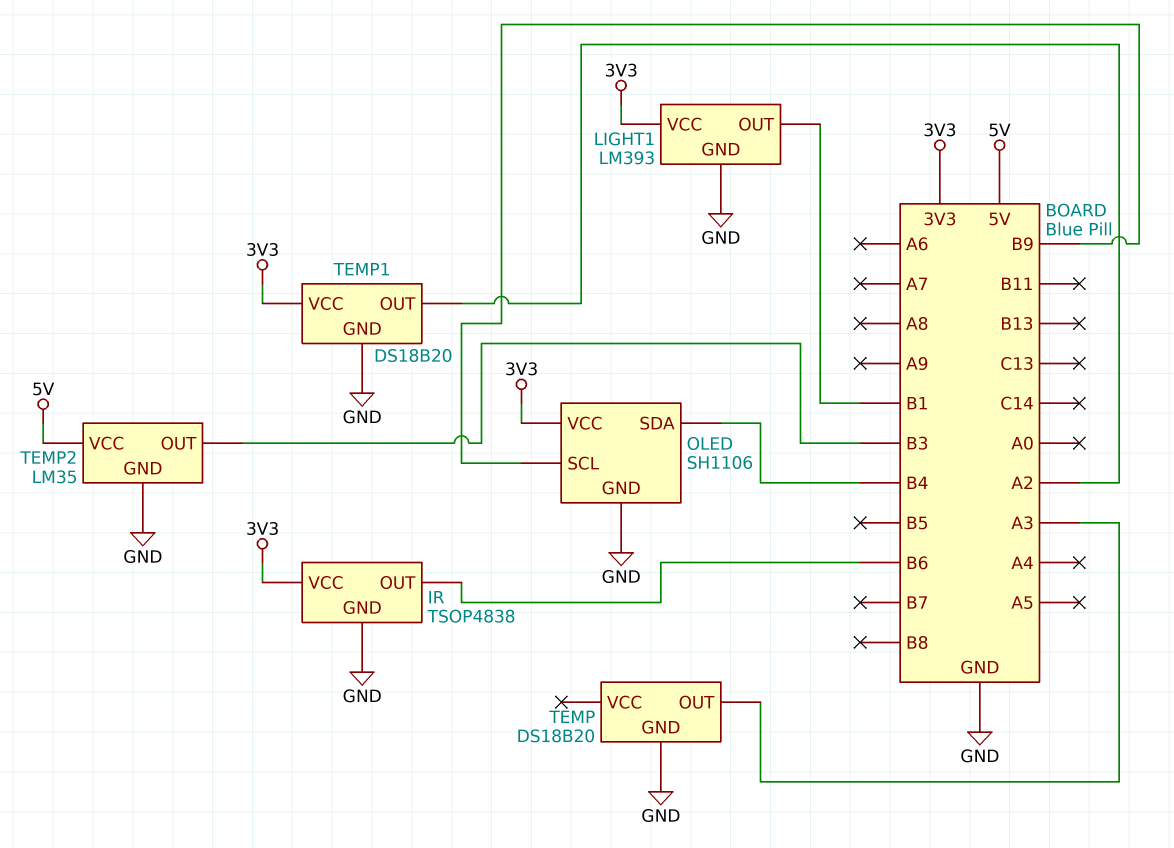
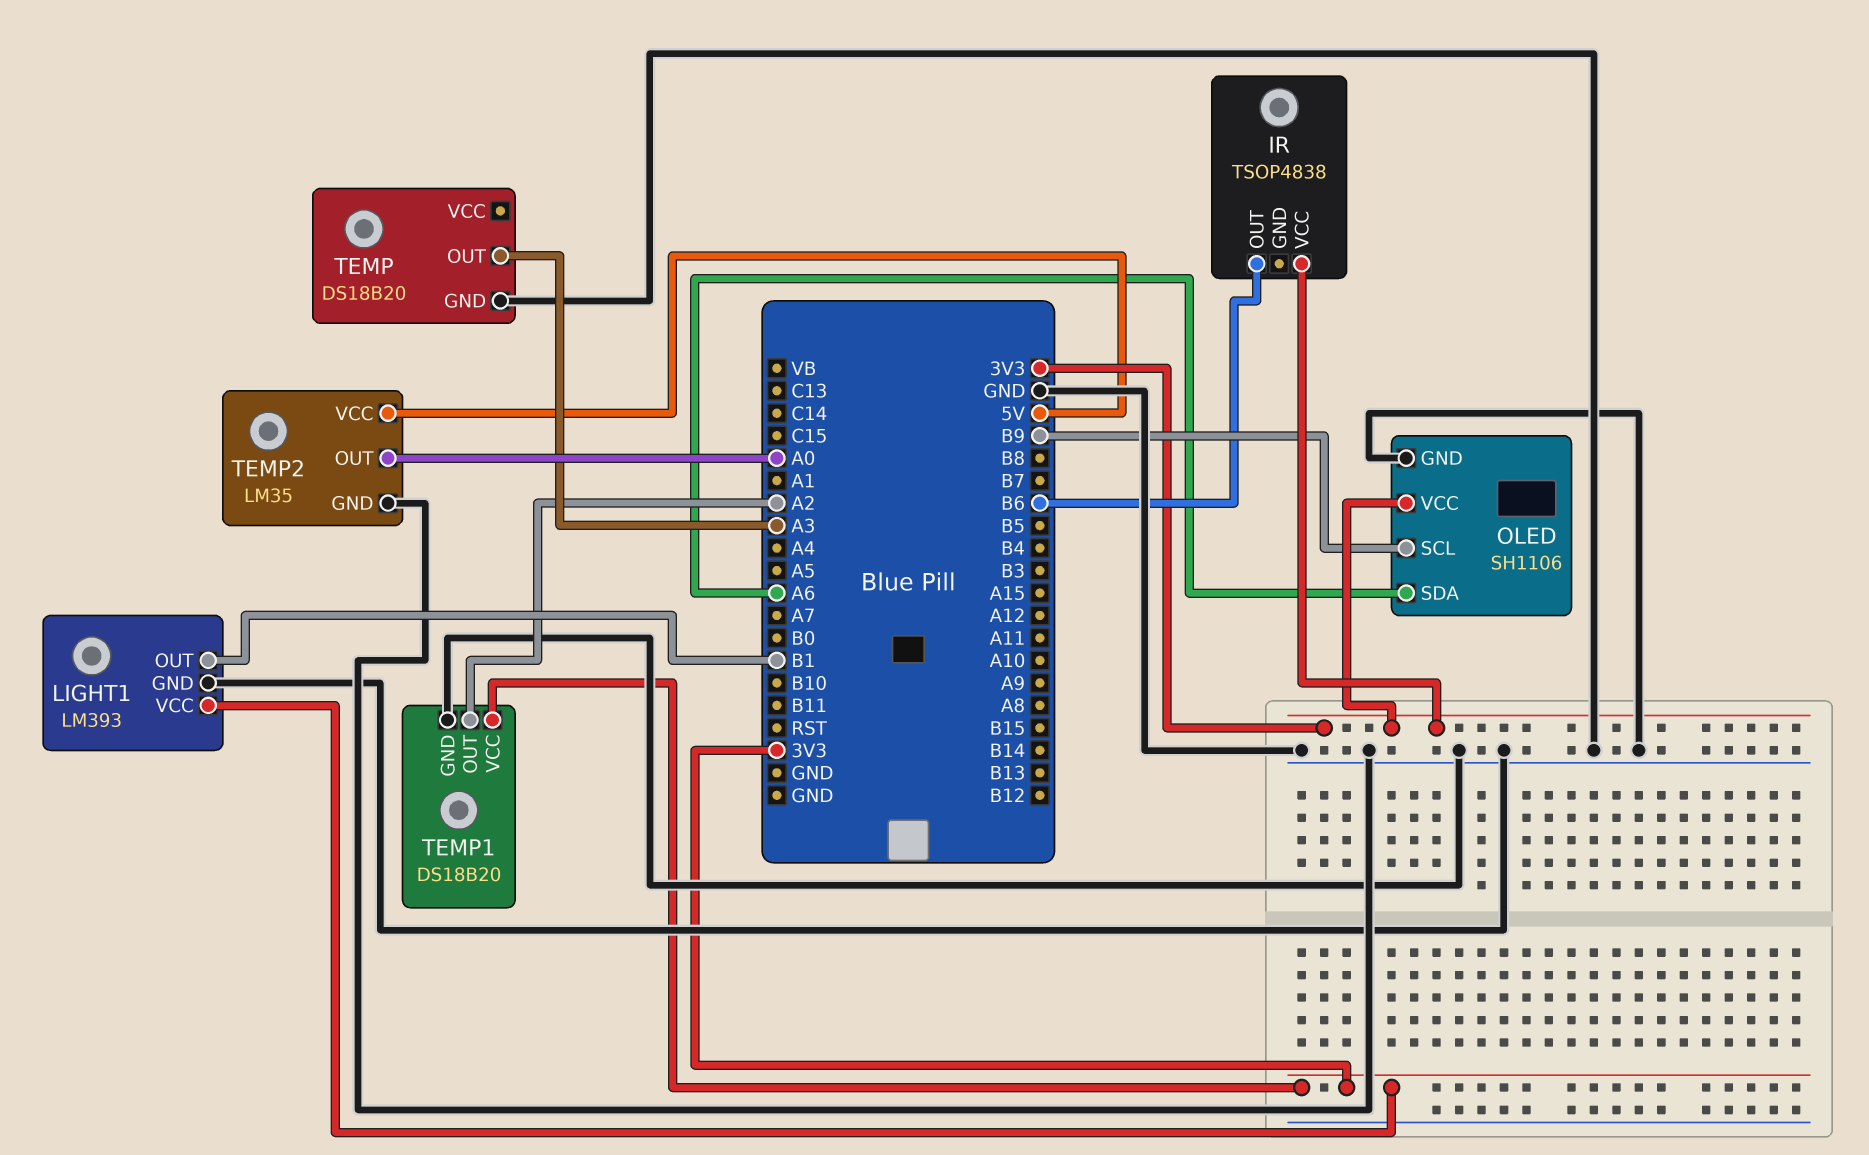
IR pin GND: GND -> none
OLED pin SDA: B4 -> A6
TEMP2 pin OUT: B3 -> A0

